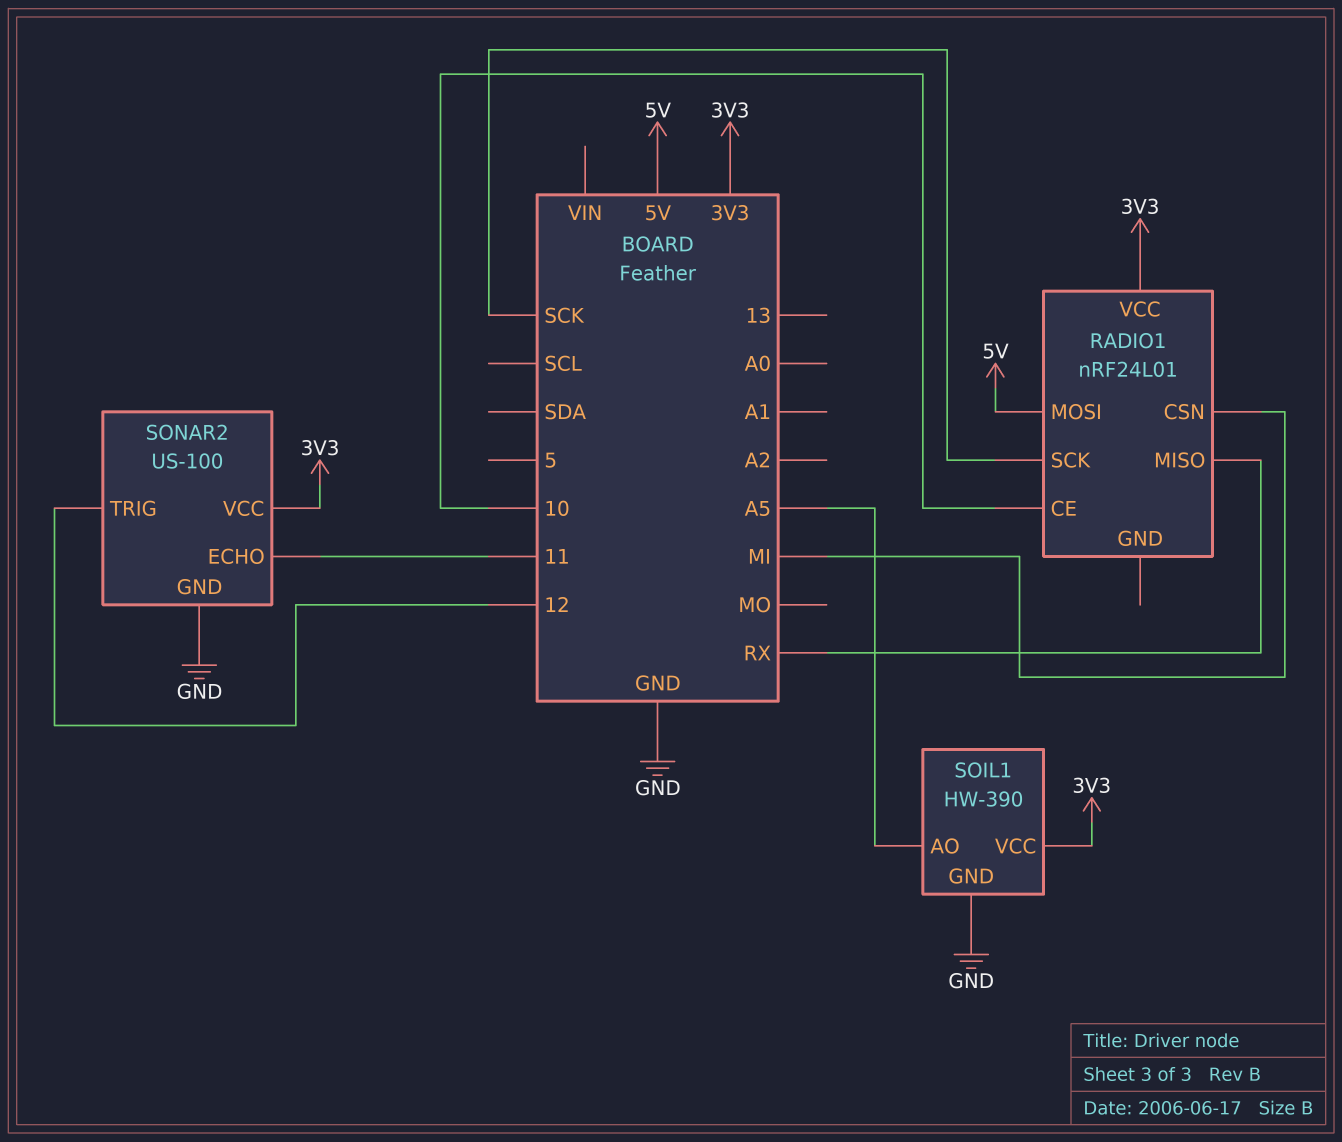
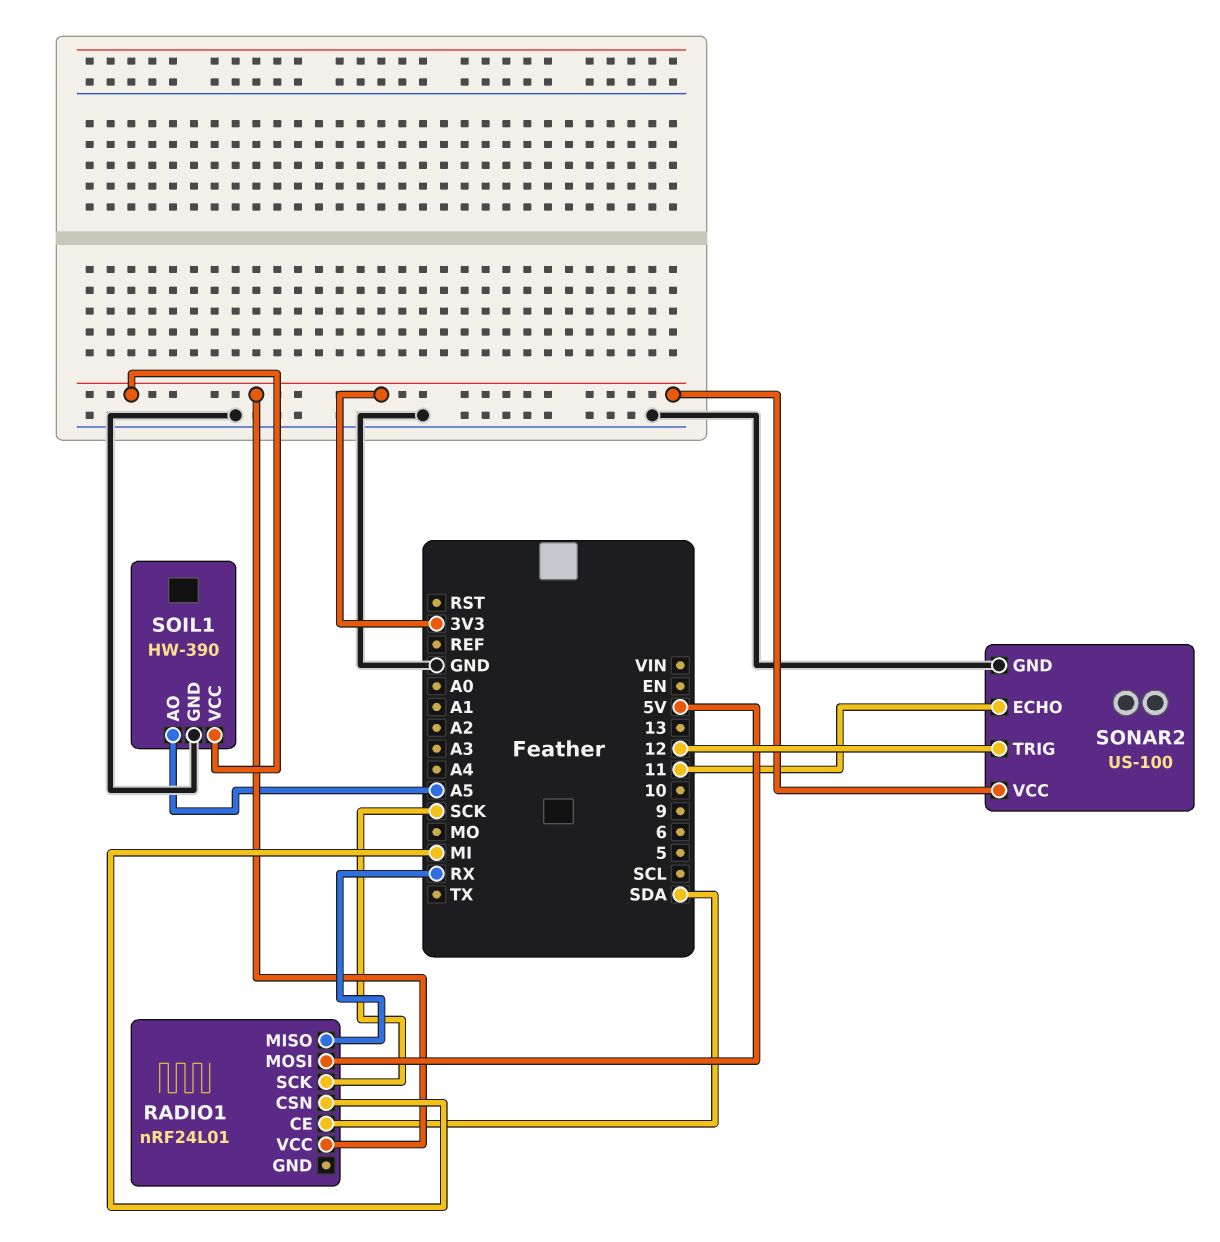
RADIO1 pin CE: 10 -> SDA

